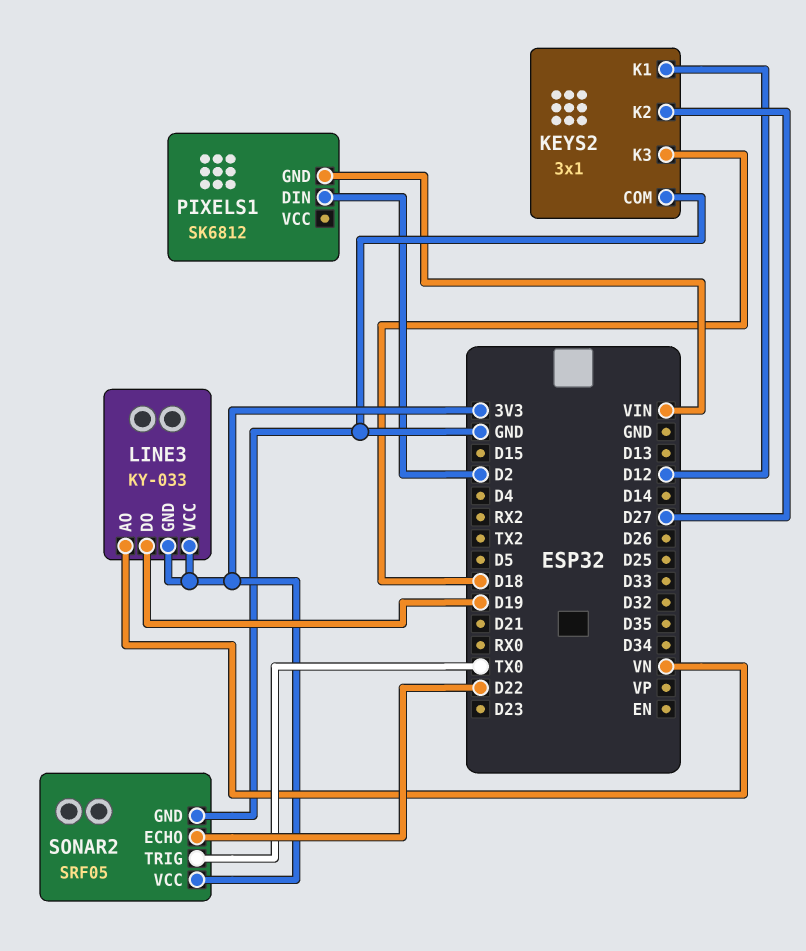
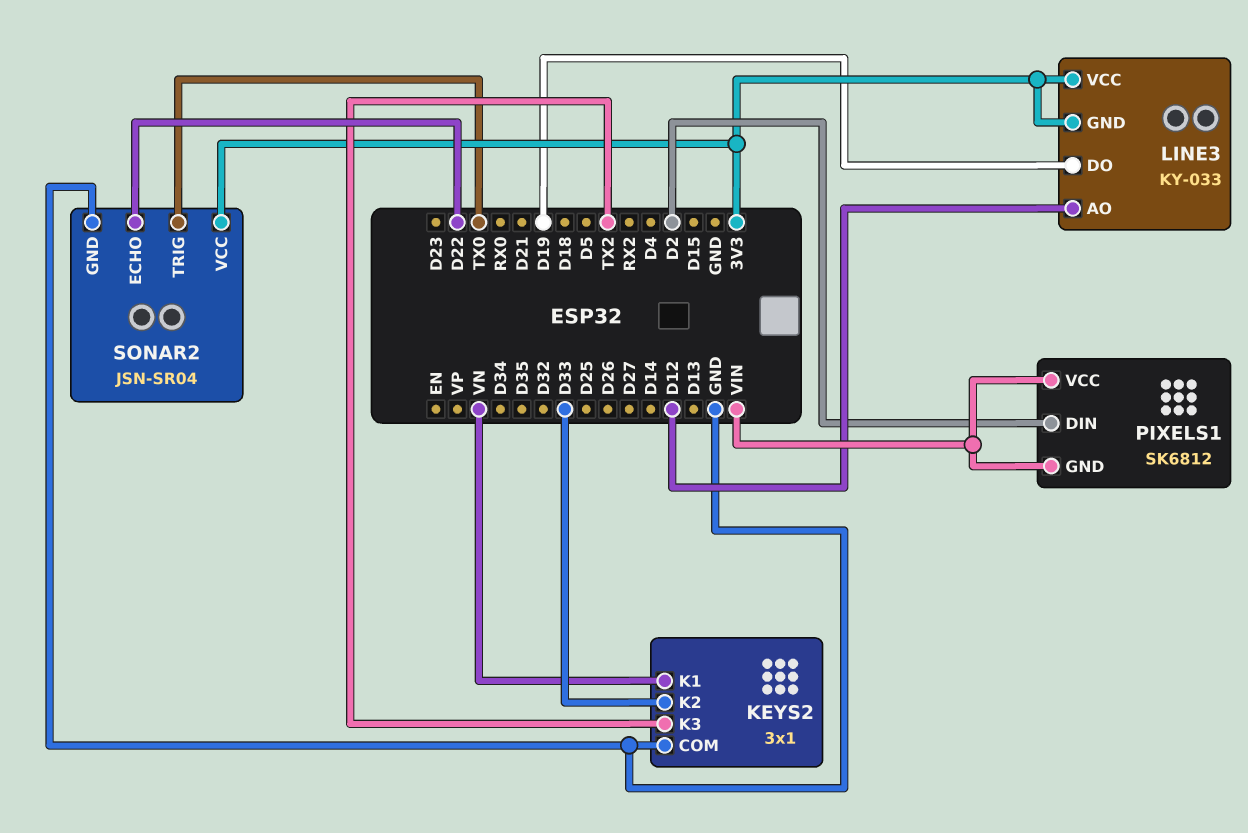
KEYS2 pin K1: D12 -> VN
KEYS2 pin K2: D27 -> D33
KEYS2 pin K3: D18 -> TX2
LINE3 pin AO: VN -> D12
PIXELS1 pin VCC: none -> VIN
SONAR2: SRF05 -> JSN-SR04

